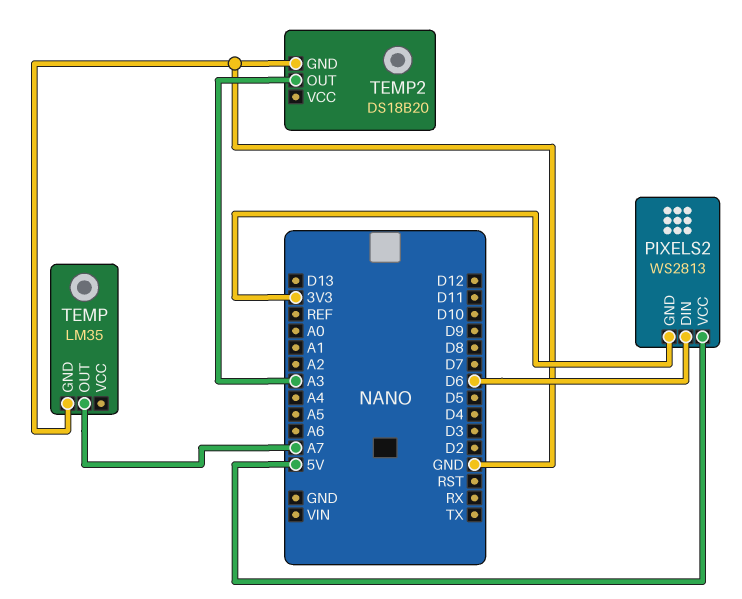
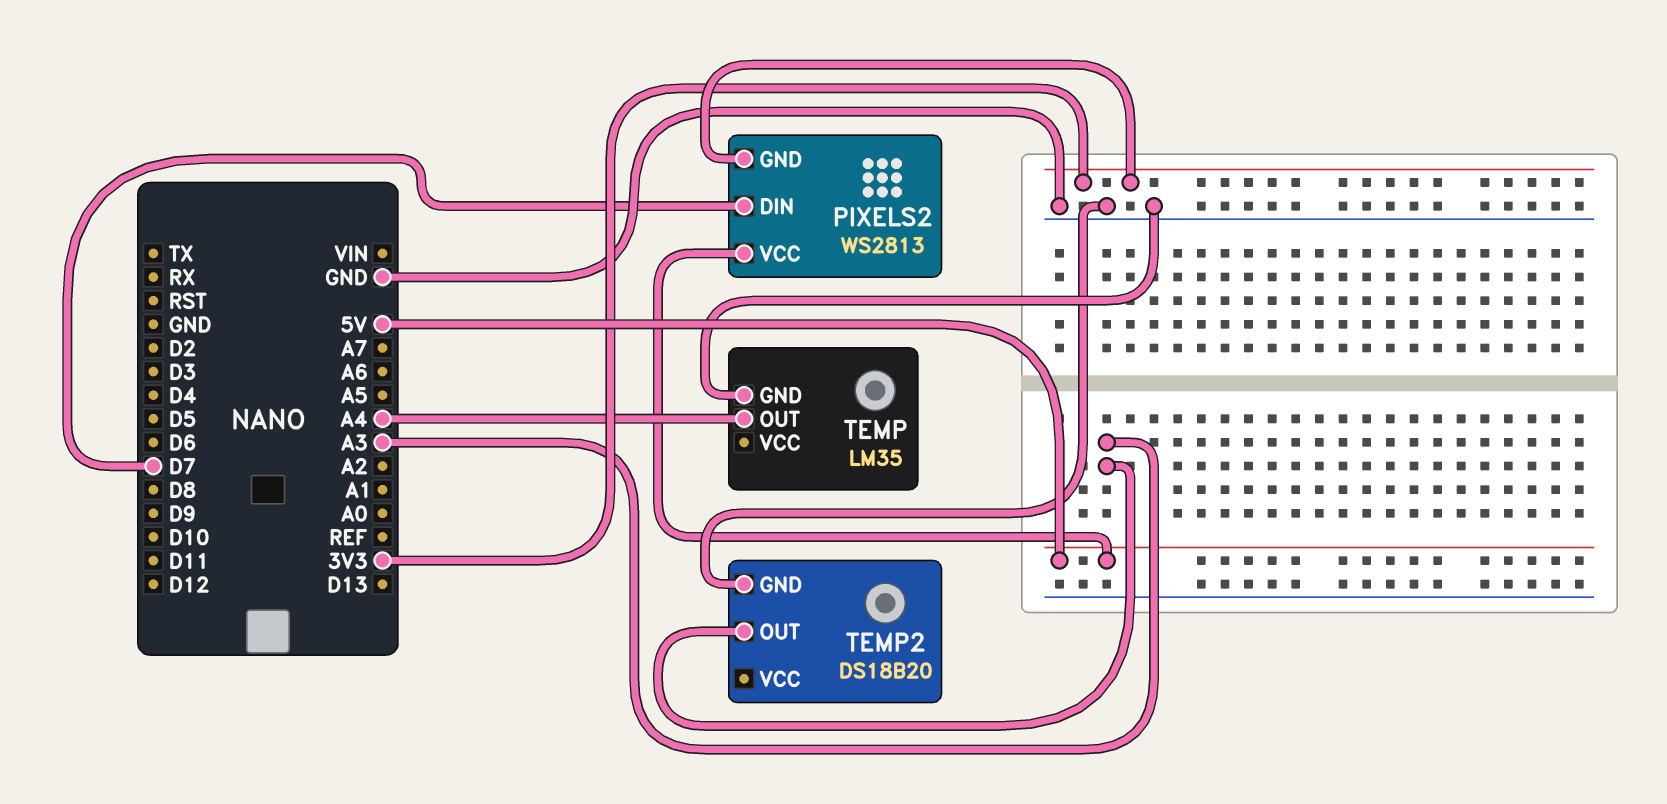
PIXELS2 pin DIN: D6 -> D7
TEMP pin OUT: A7 -> A4

